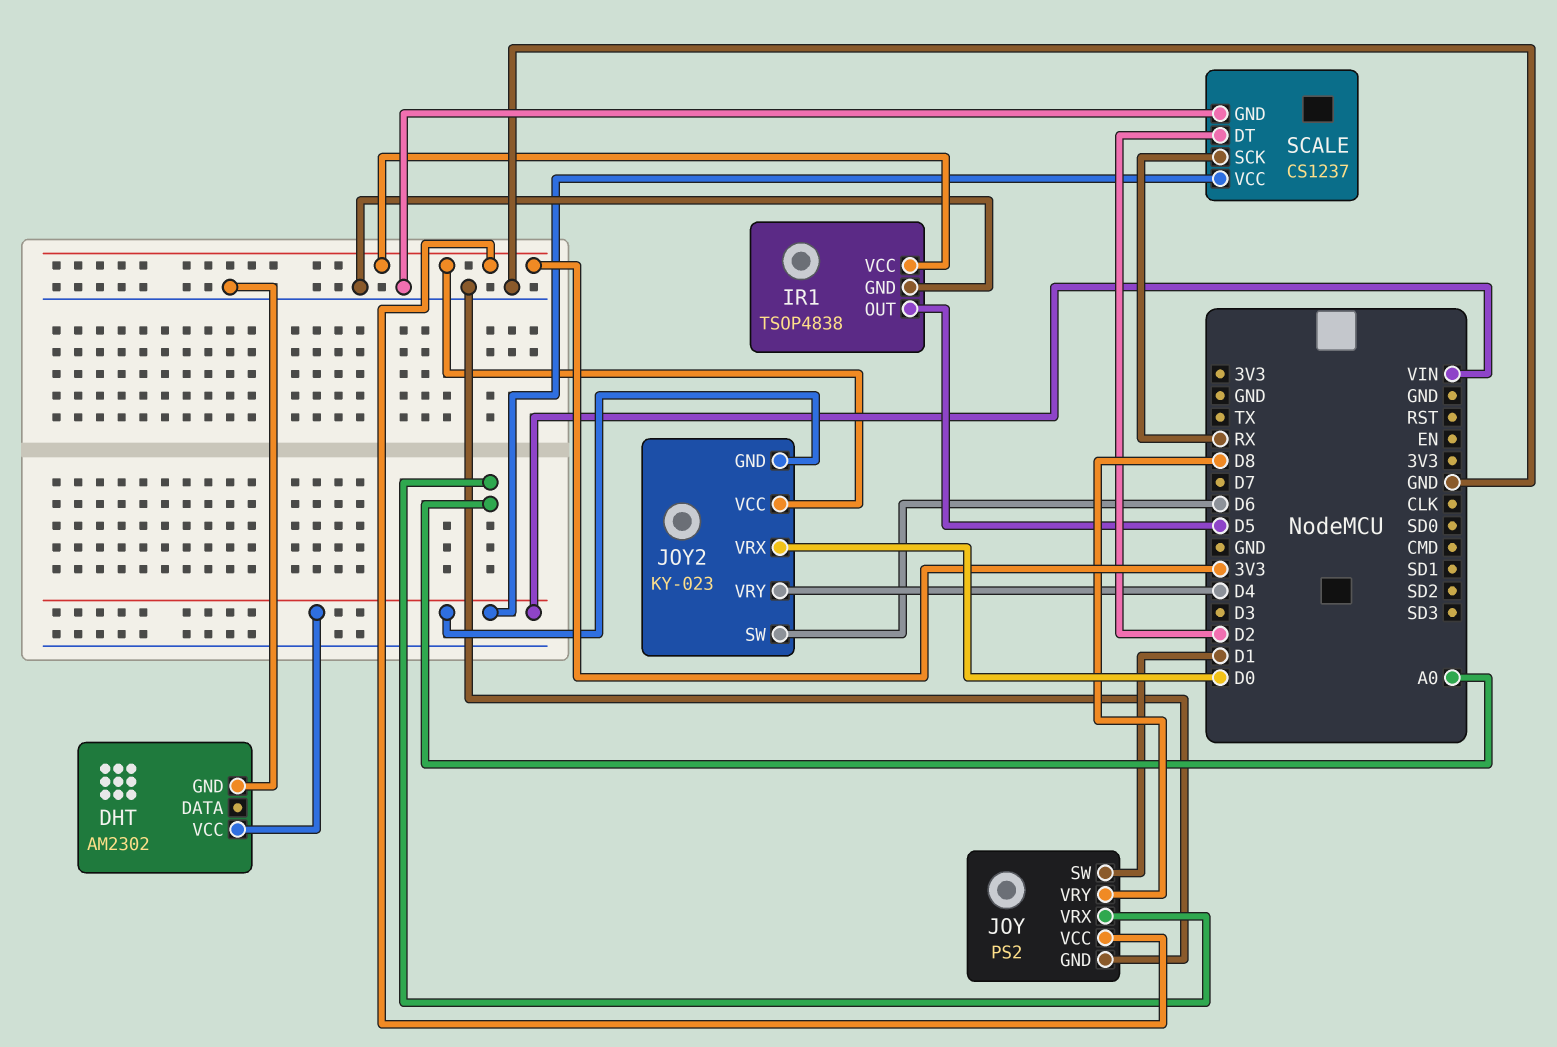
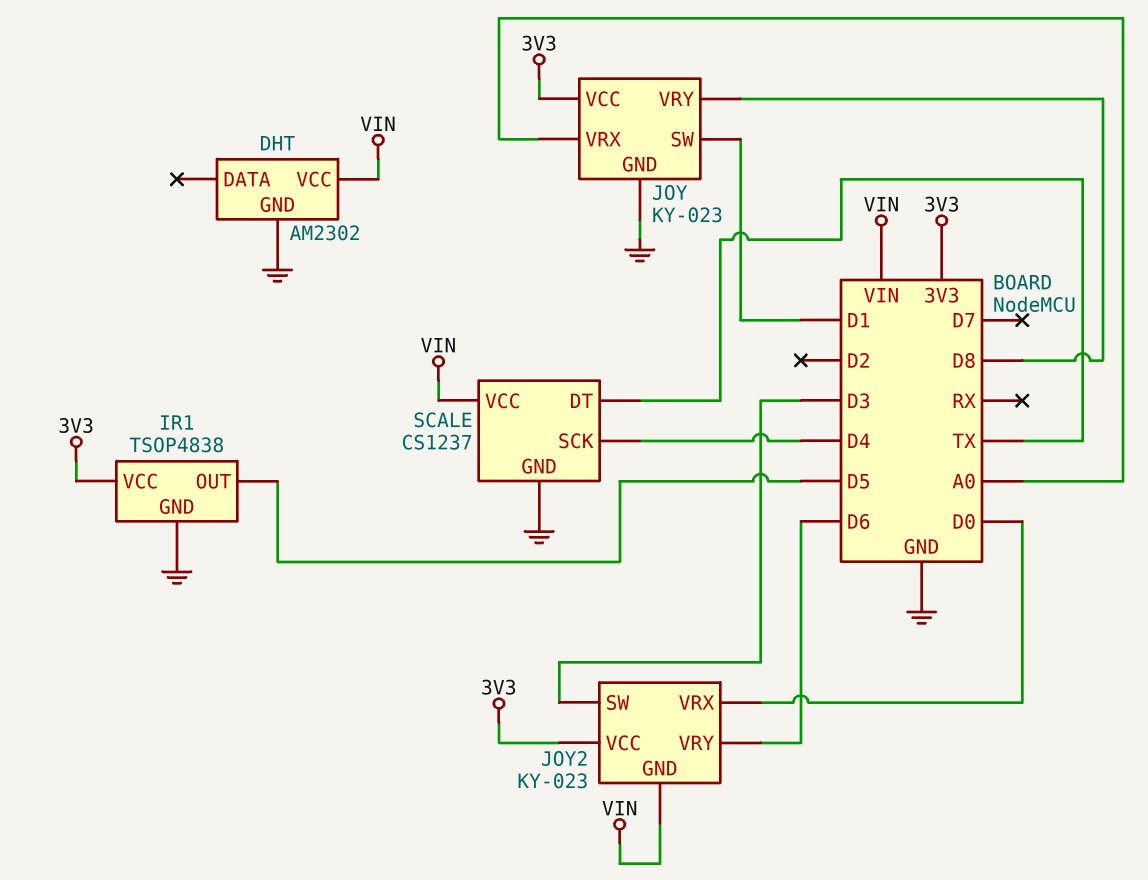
JOY: PS2 -> KY-023
JOY2 pin SW: D6 -> D3
JOY2 pin VRY: D4 -> D6
SCALE pin DT: D2 -> TX
SCALE pin SCK: RX -> D4

